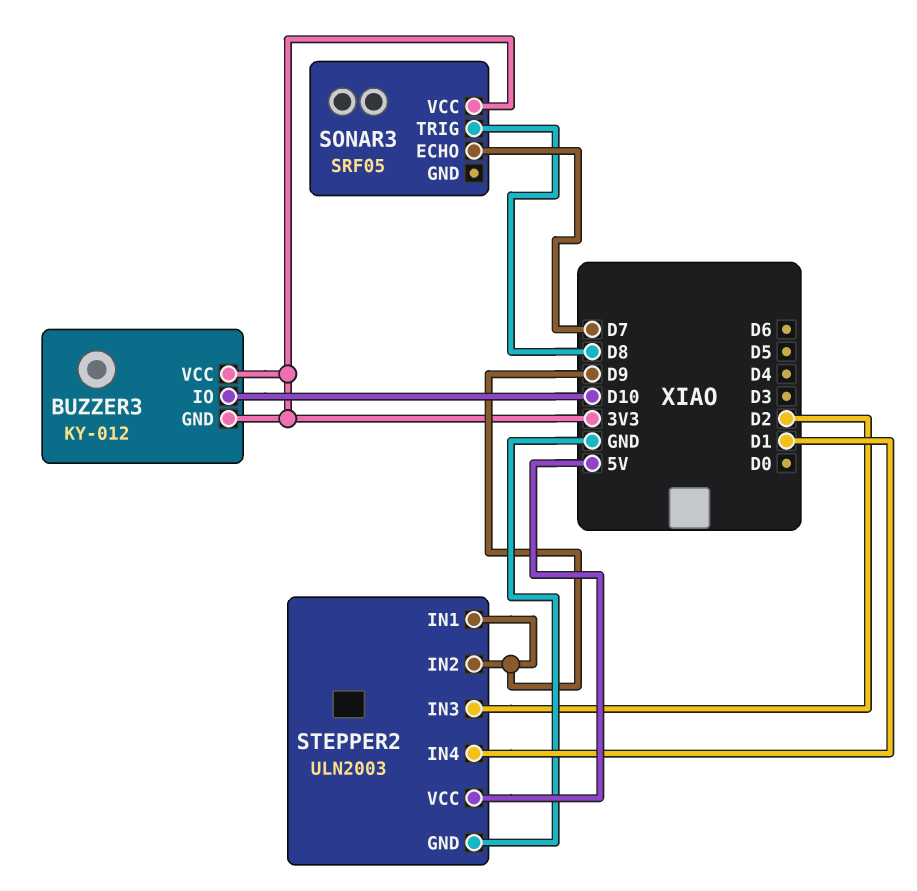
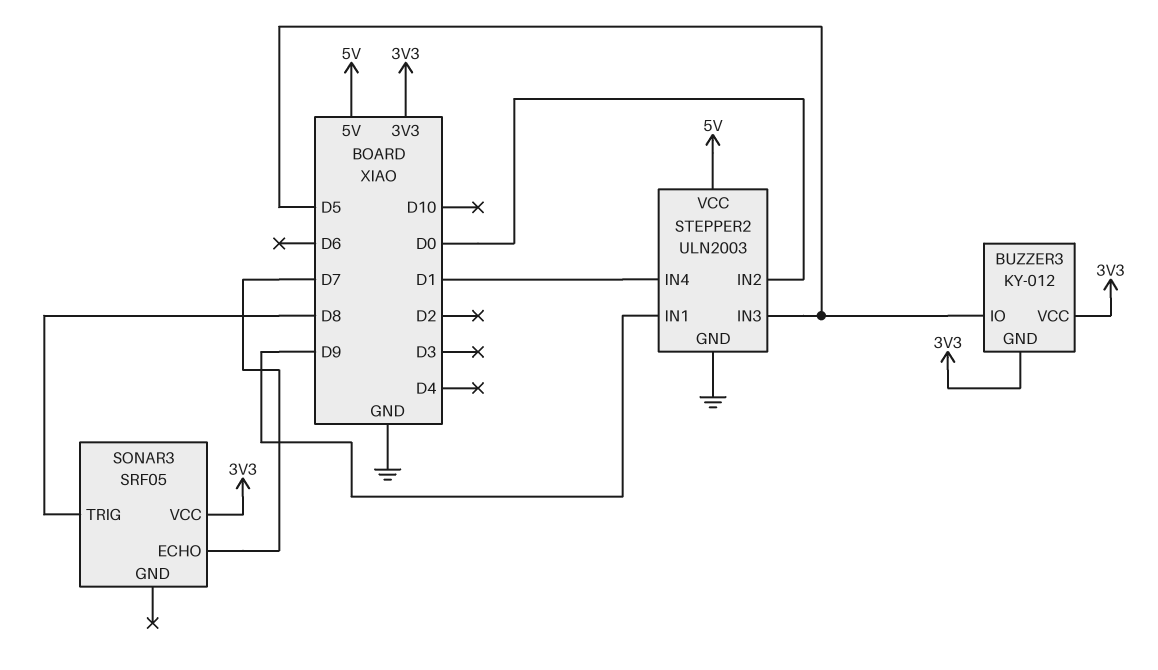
BUZZER3 pin IO: D10 -> D5
STEPPER2 pin IN2: D9 -> D0
STEPPER2 pin IN3: D2 -> D5

